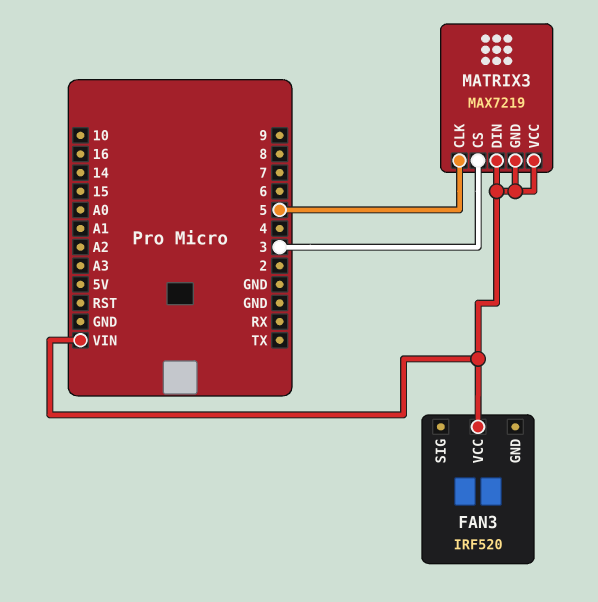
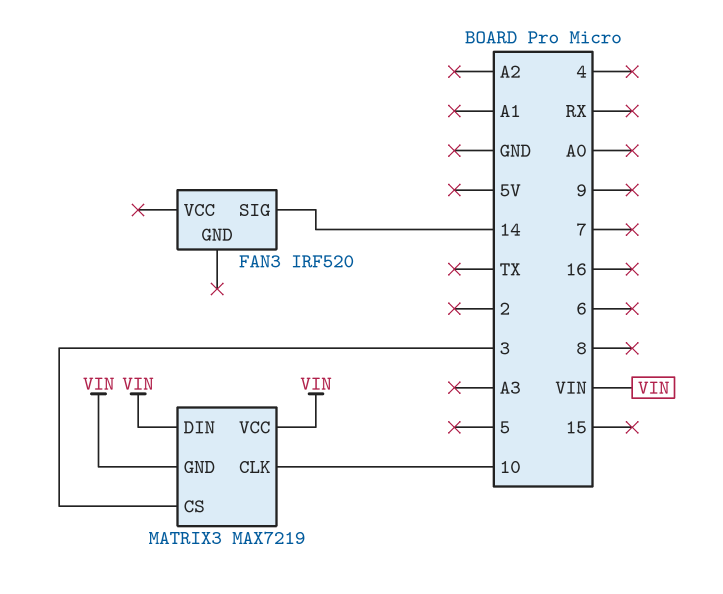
FAN3 pin SIG: none -> 14
FAN3 pin VCC: VIN -> none
MATRIX3 pin CLK: 5 -> 10

